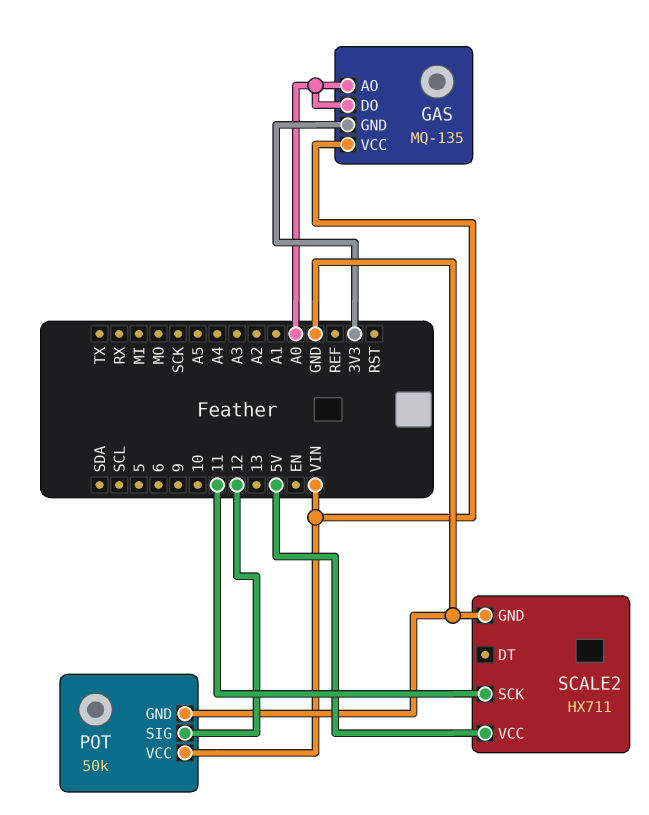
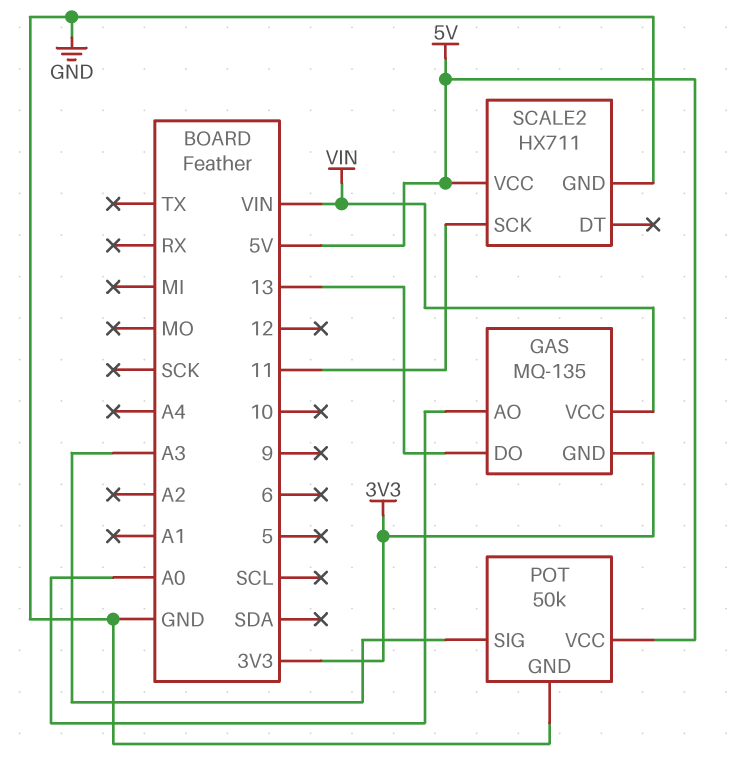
GAS pin DO: A0 -> 13
POT pin SIG: 12 -> A3
POT pin VCC: VIN -> 5V

